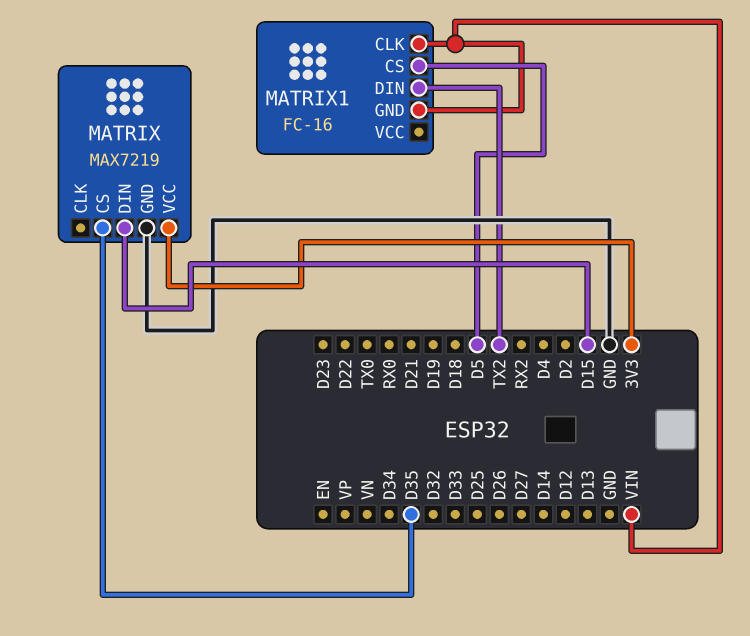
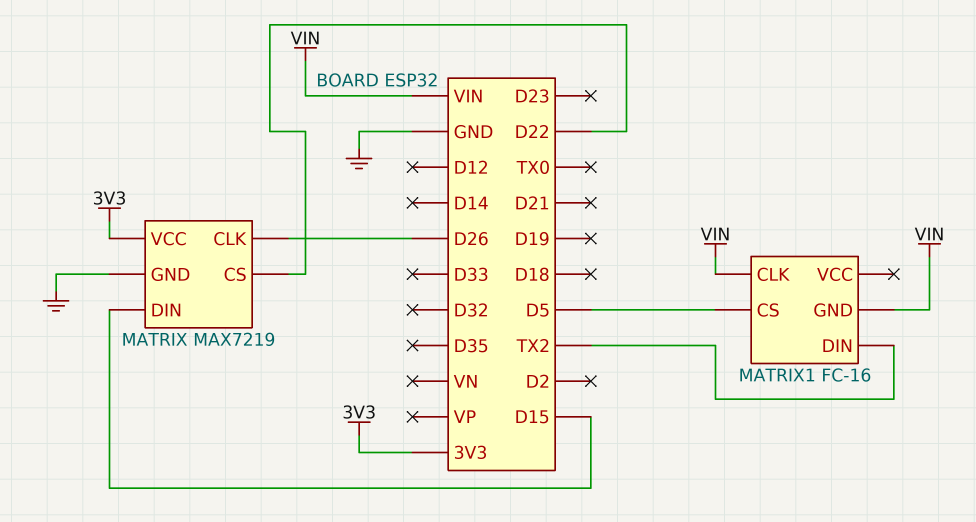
MATRIX pin CLK: none -> D26
MATRIX pin CS: D35 -> D22

